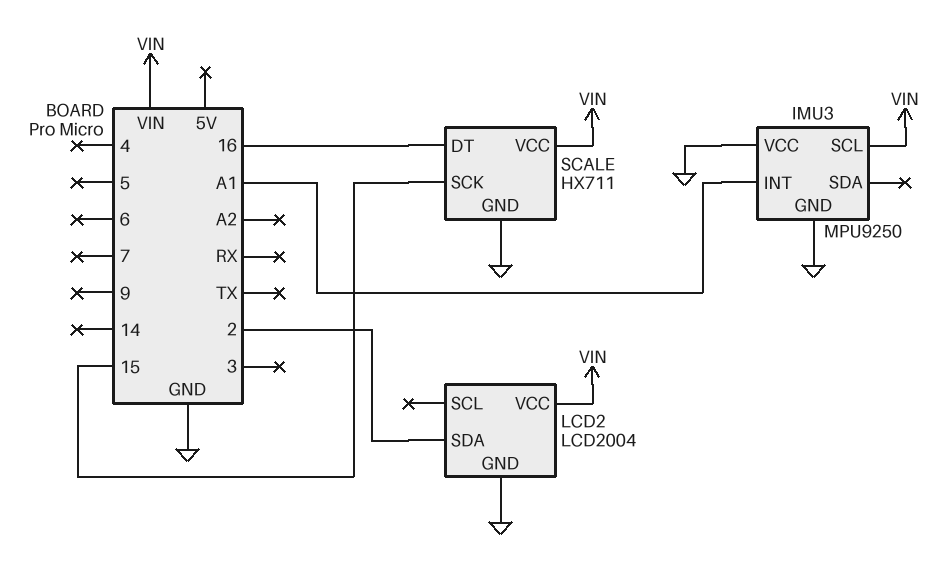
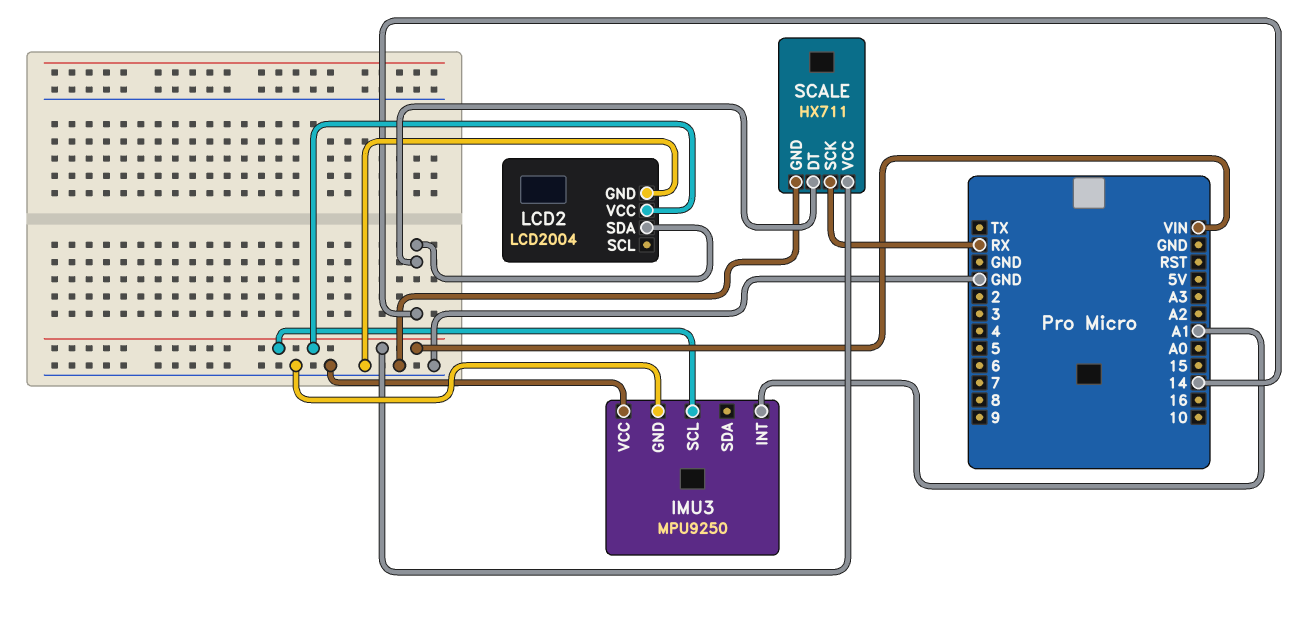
LCD2 pin SDA: 2 -> 14
SCALE pin DT: 16 -> 14
SCALE pin SCK: 15 -> RX

